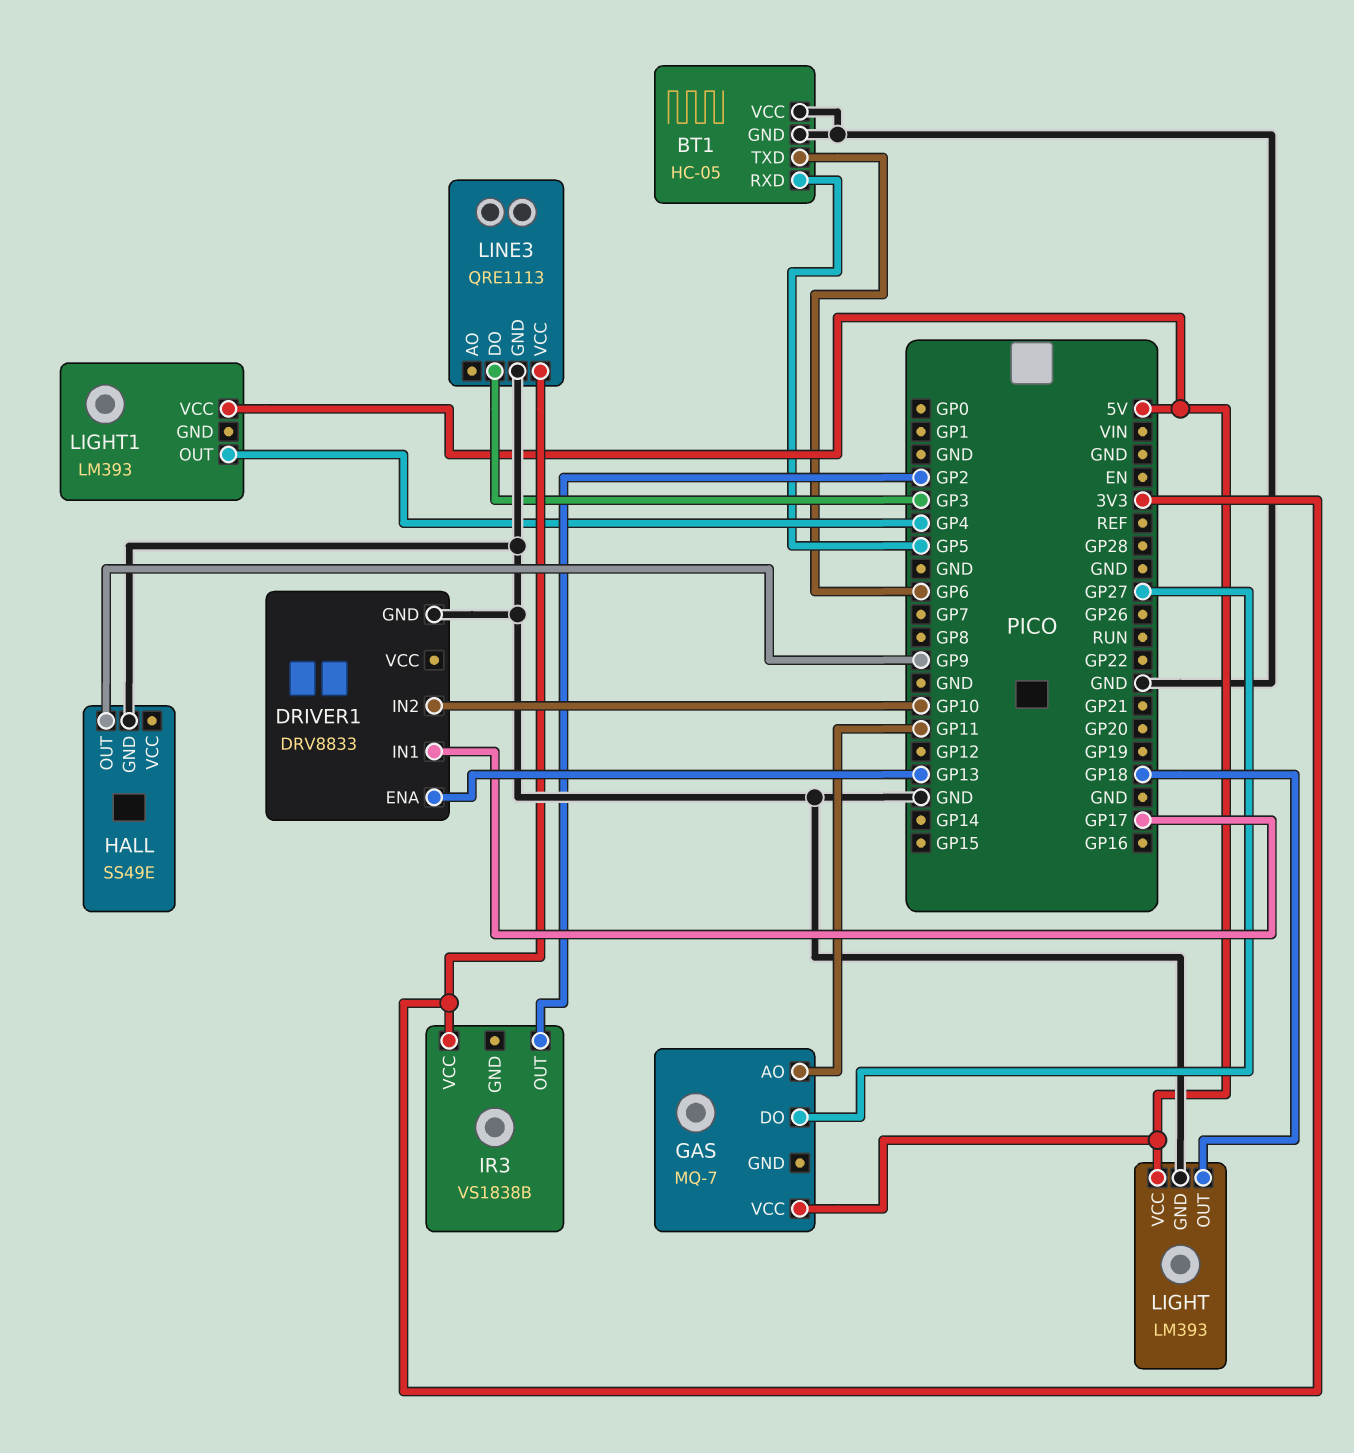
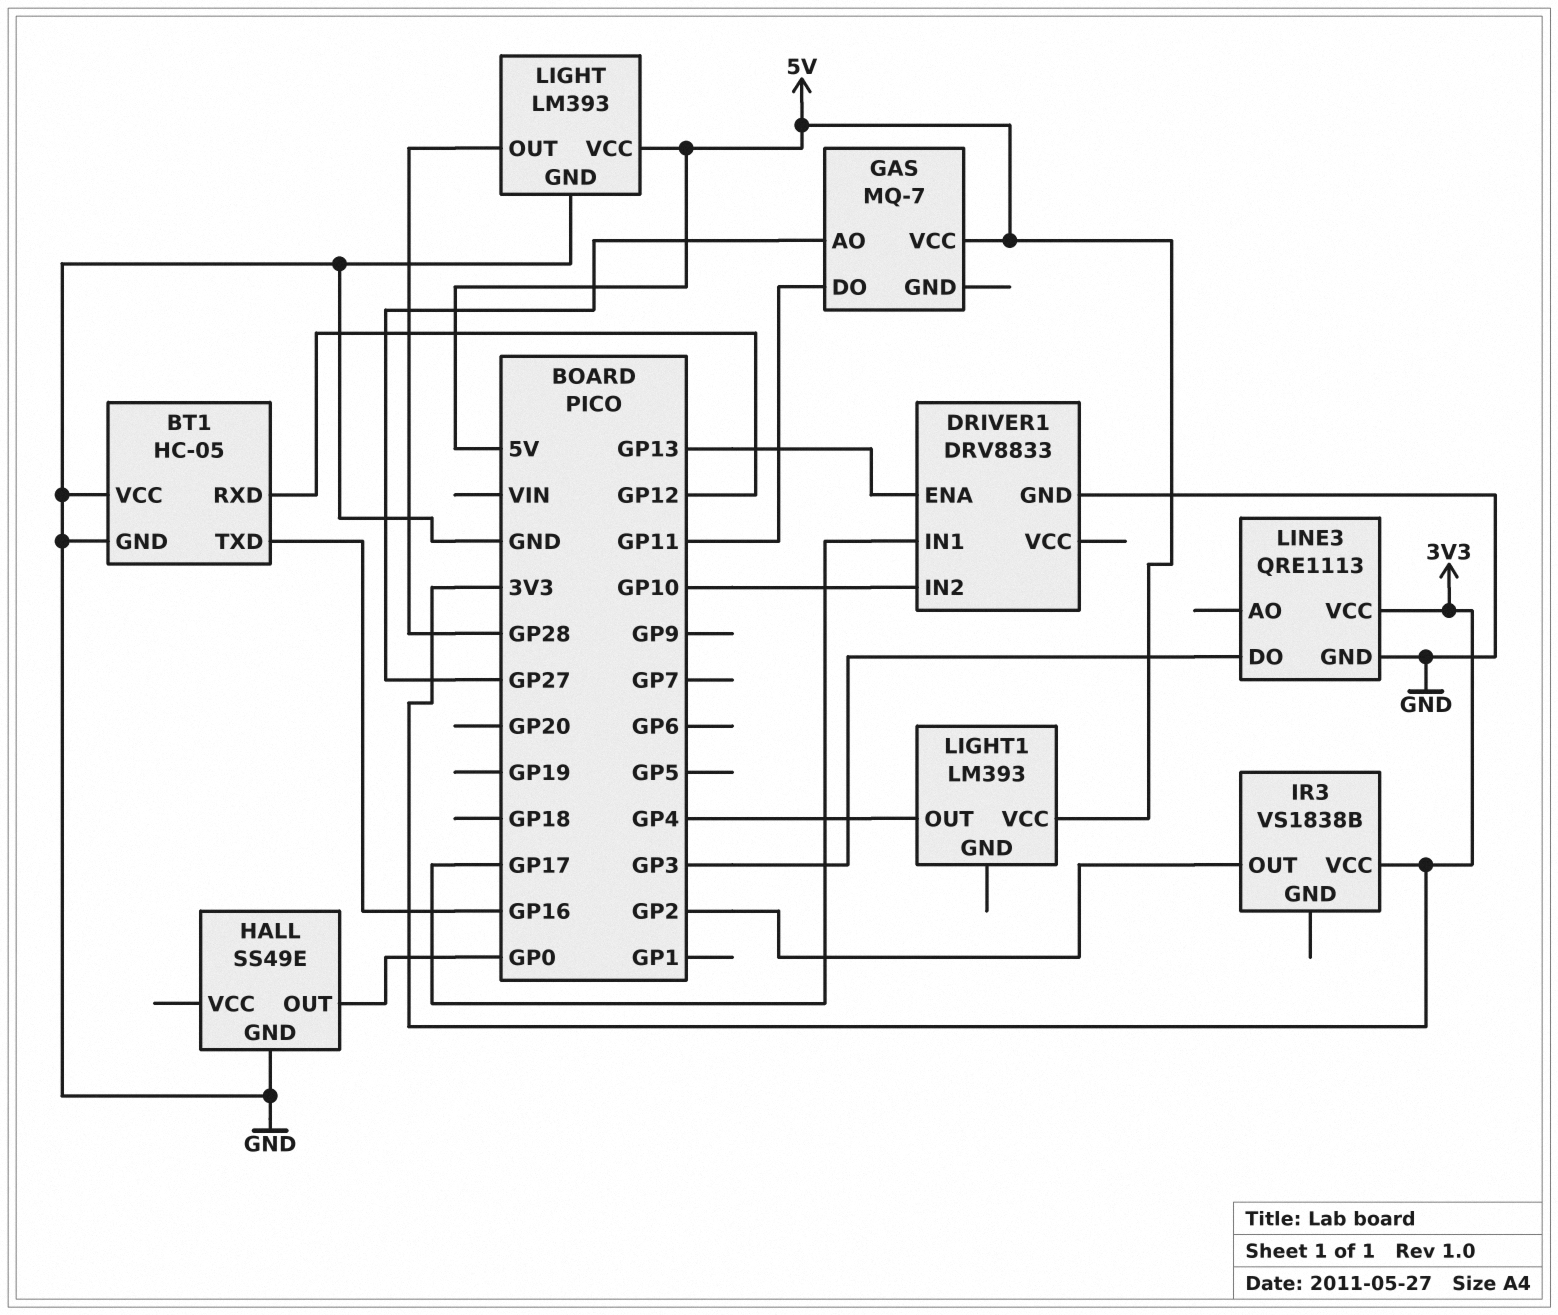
BT1 pin RXD: GP5 -> GP12
BT1 pin TXD: GP6 -> GP16
GAS pin AO: GP11 -> GP27
GAS pin DO: GP27 -> GP11
HALL pin OUT: GP9 -> GP0
LIGHT pin OUT: GP18 -> GP28

